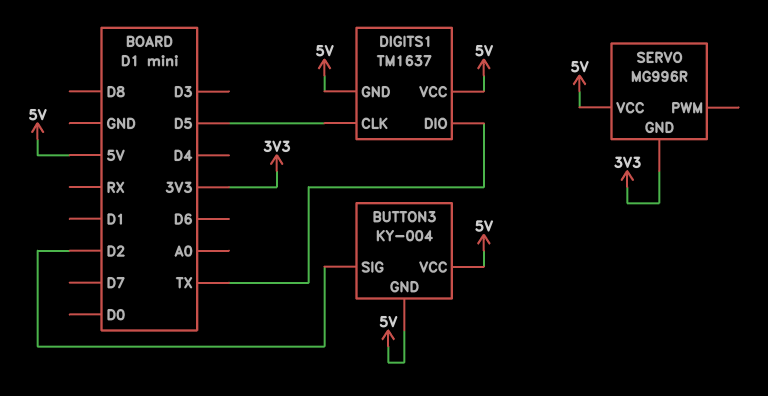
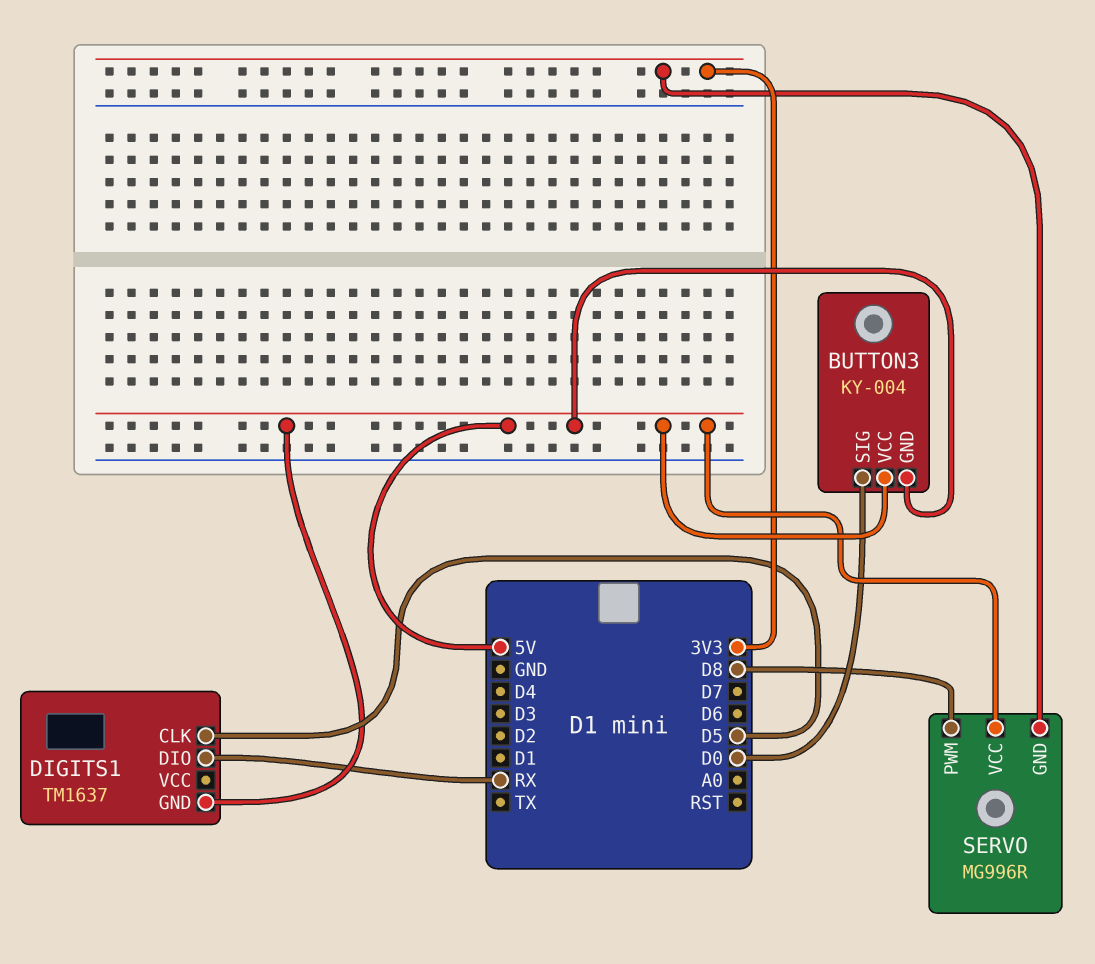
BUTTON3 pin SIG: D2 -> D0
DIGITS1 pin DIO: TX -> RX
DIGITS1 pin VCC: 5V -> none
SERVO pin PWM: none -> D8

